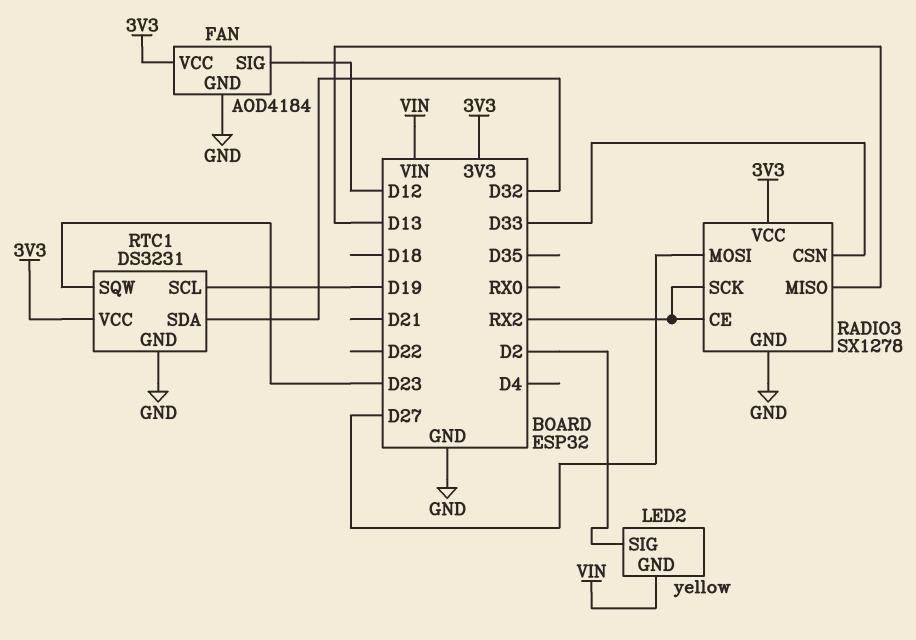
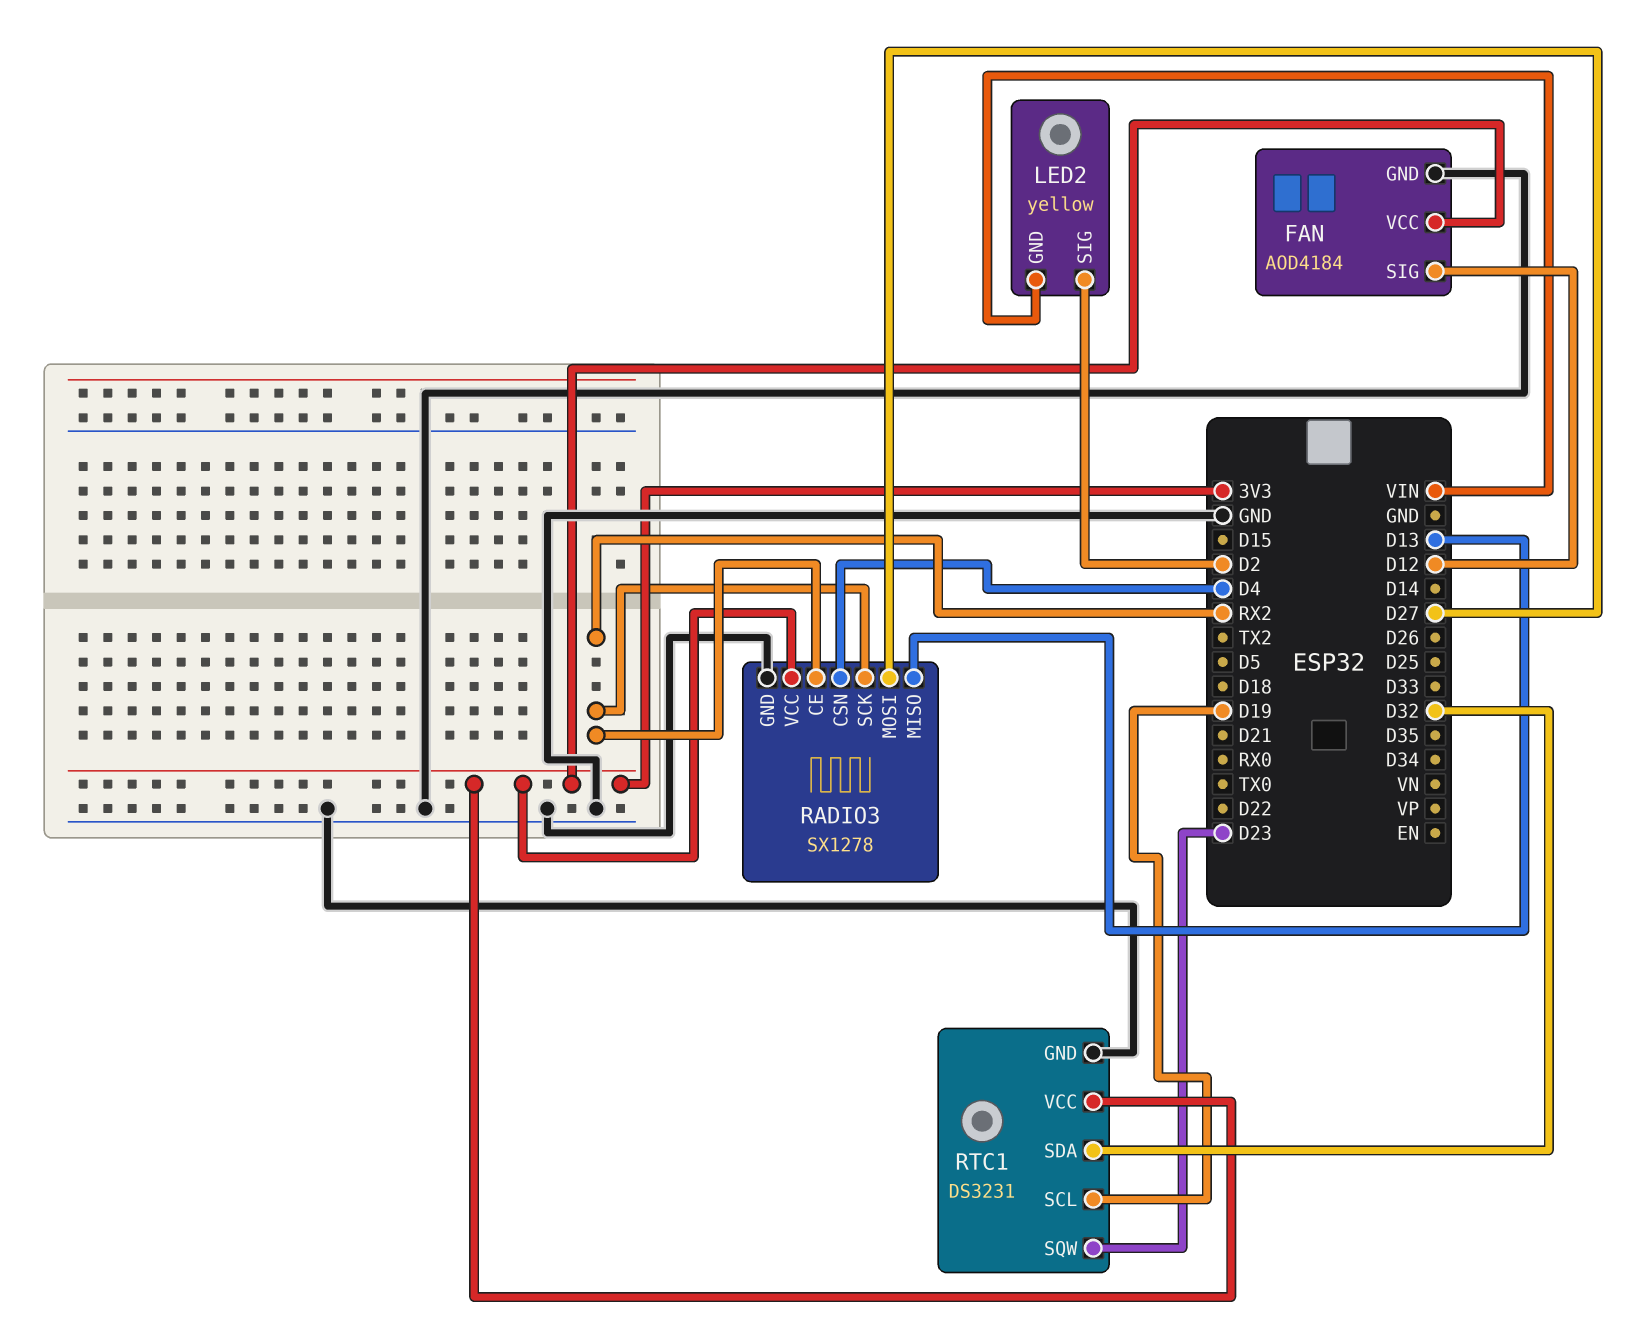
RADIO3 pin CSN: D33 -> D4

